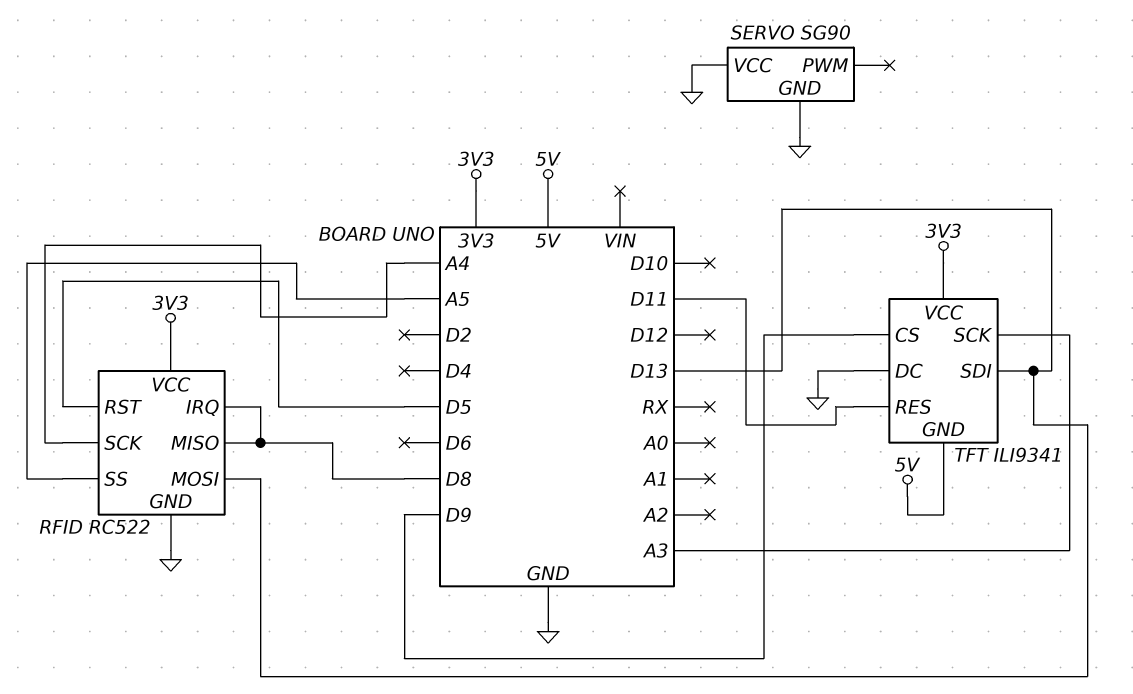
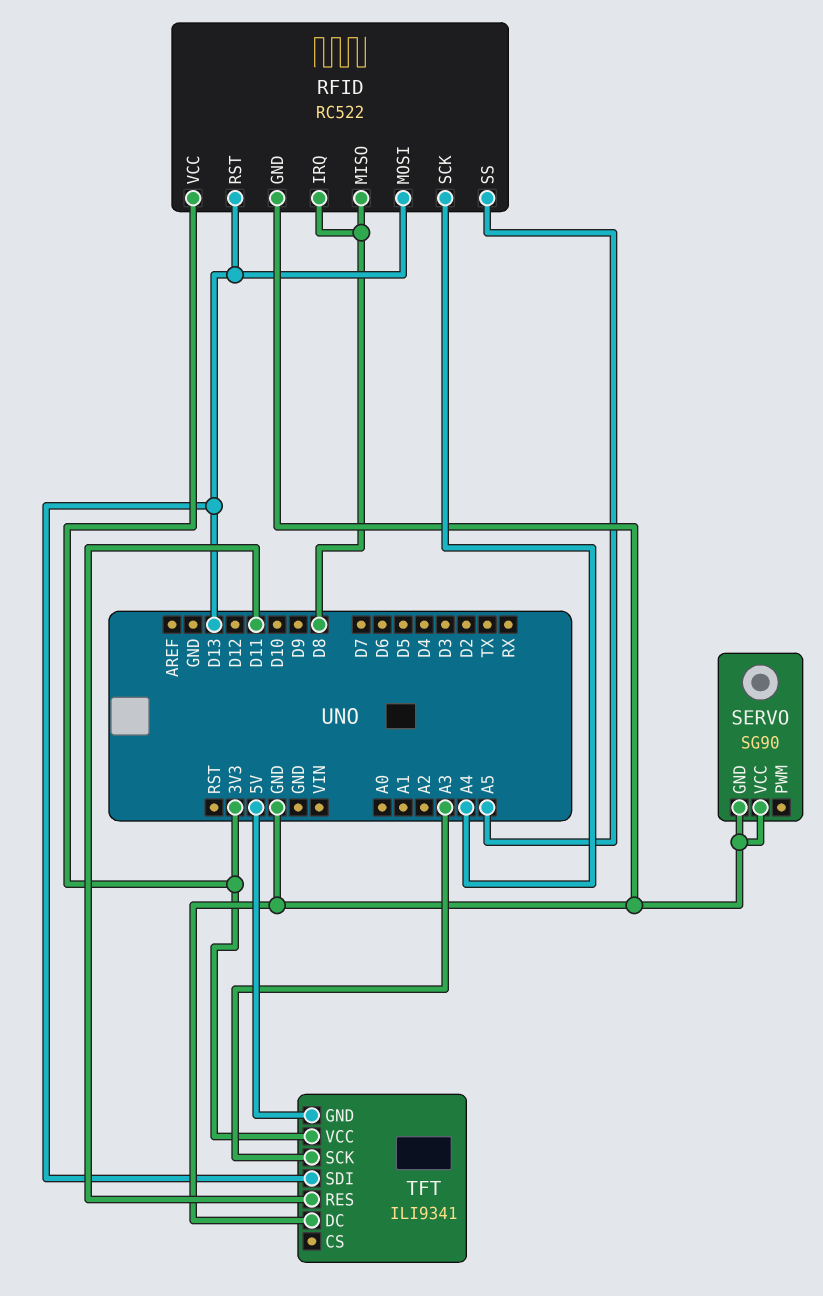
RFID pin RST: D5 -> D13
TFT pin CS: D9 -> none

